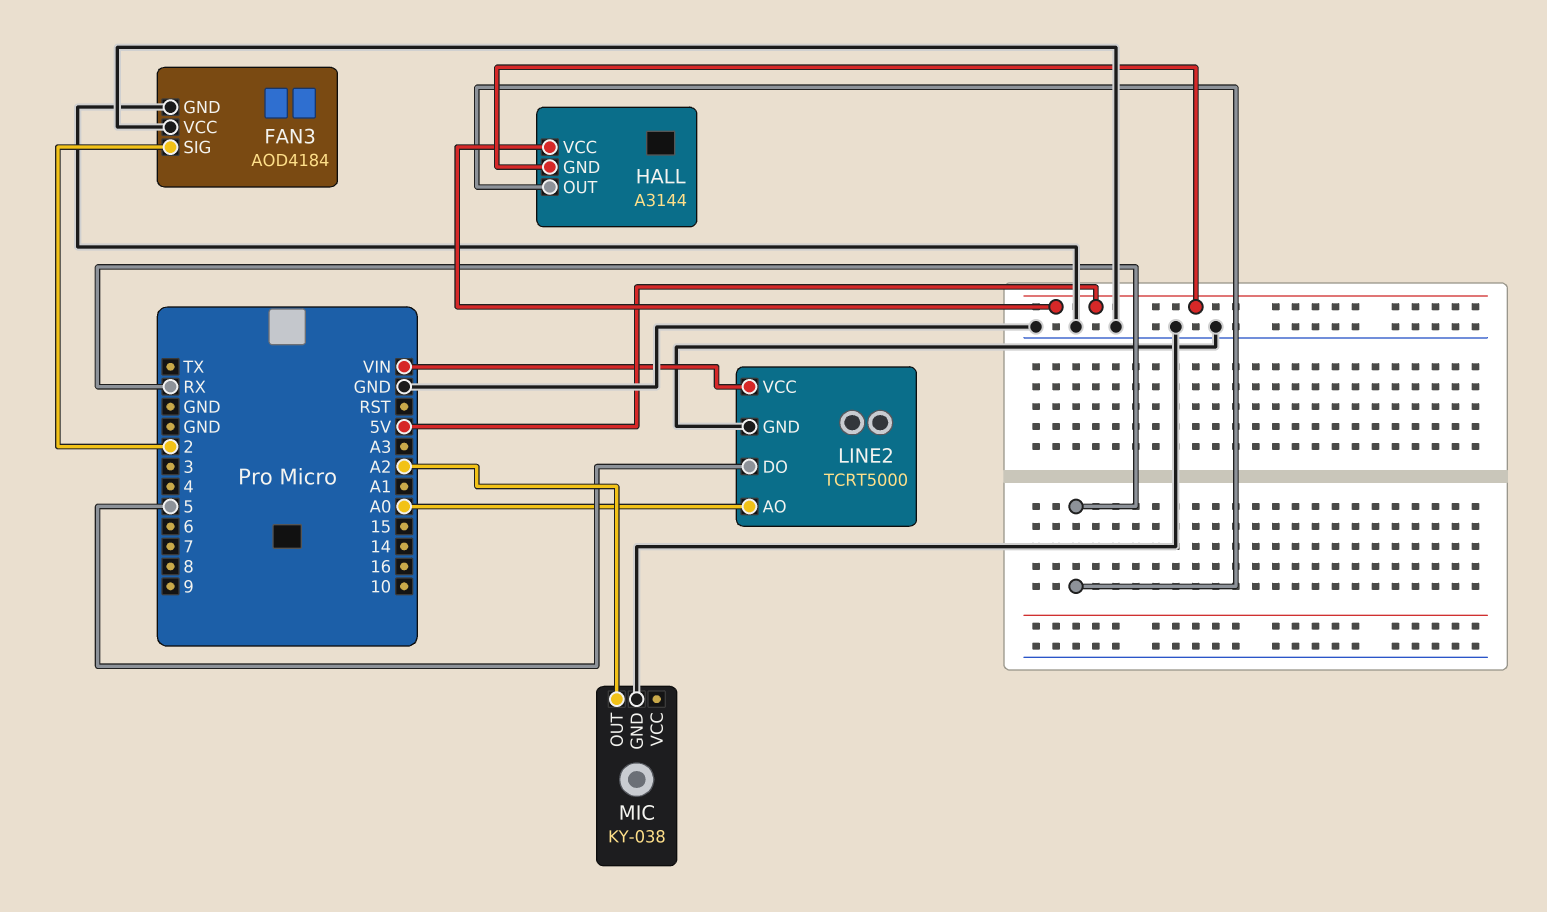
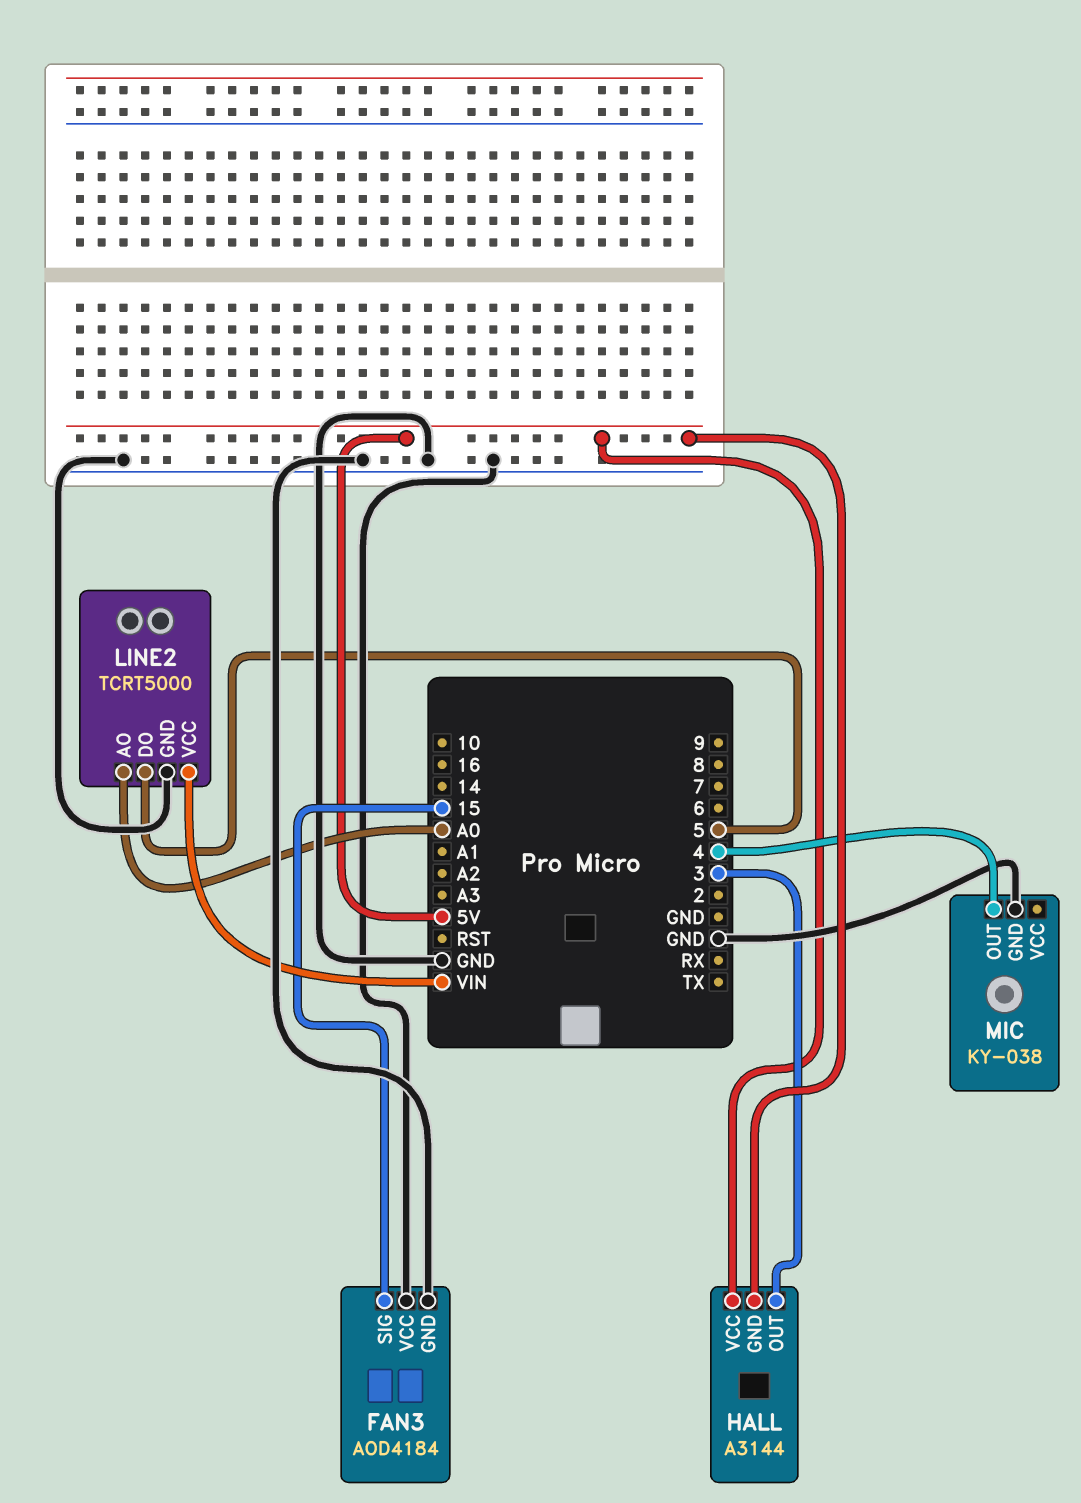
FAN3 pin SIG: 2 -> 15
HALL pin OUT: RX -> 3
MIC pin OUT: A2 -> 4

